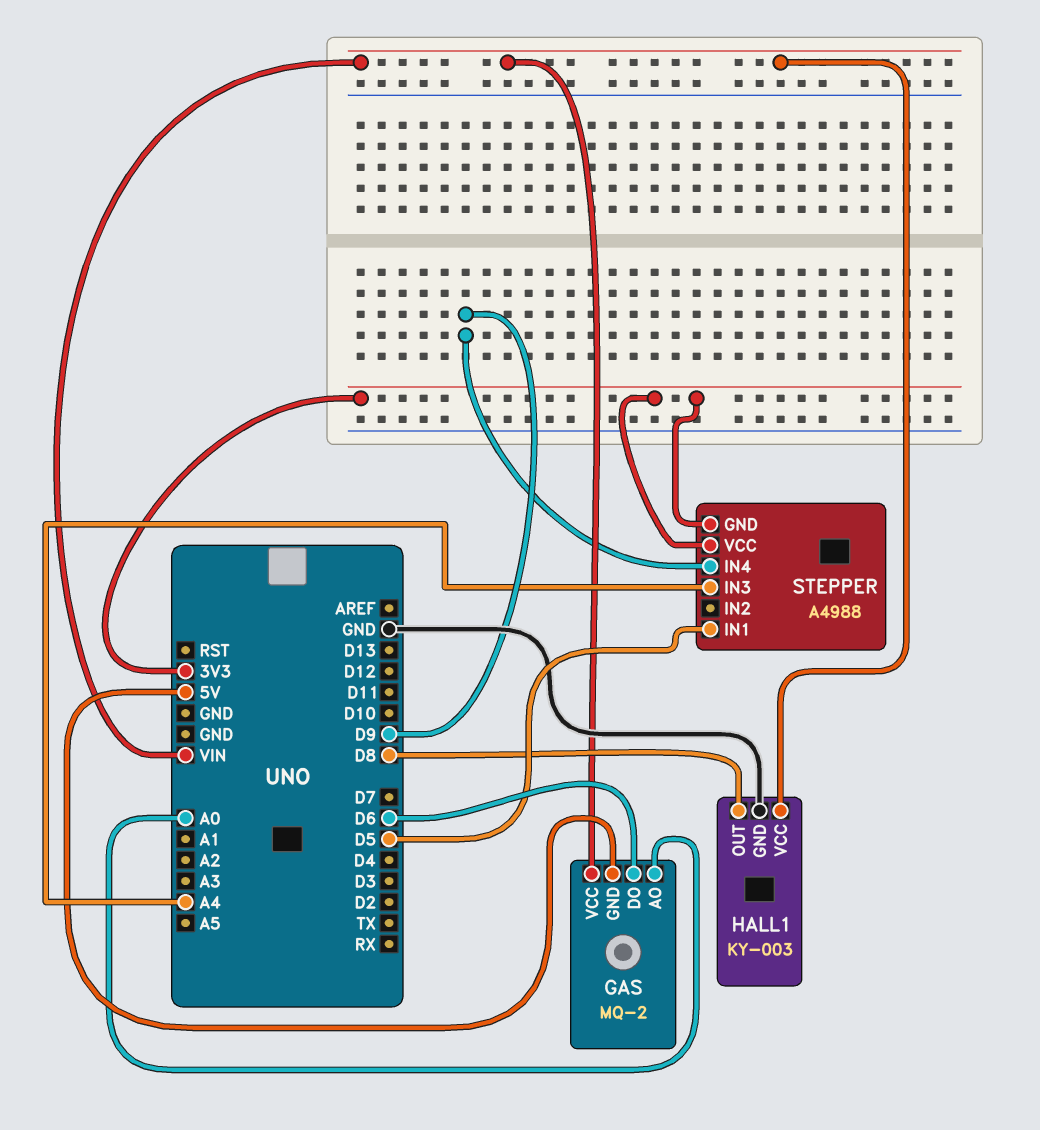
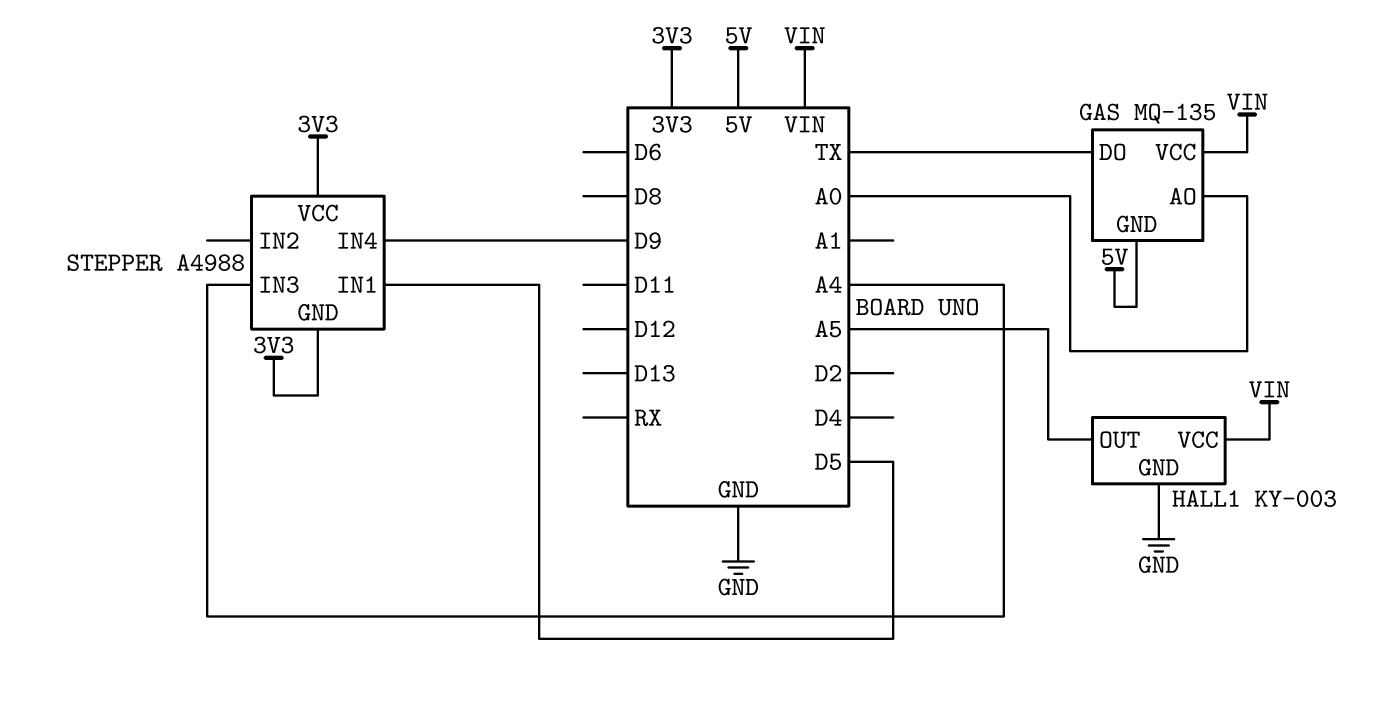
GAS: MQ-2 -> MQ-135
GAS pin DO: D6 -> TX
HALL1 pin OUT: D8 -> A5

